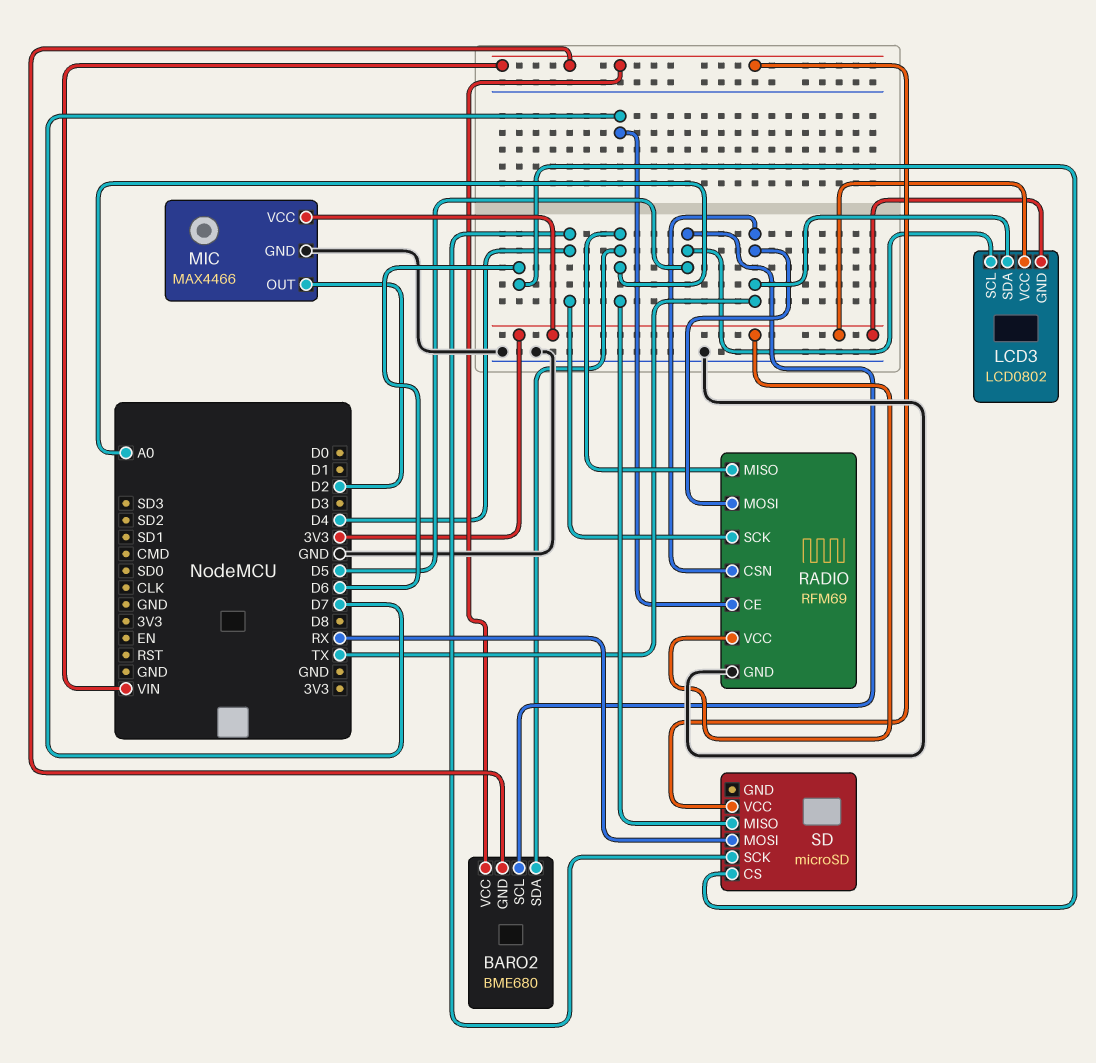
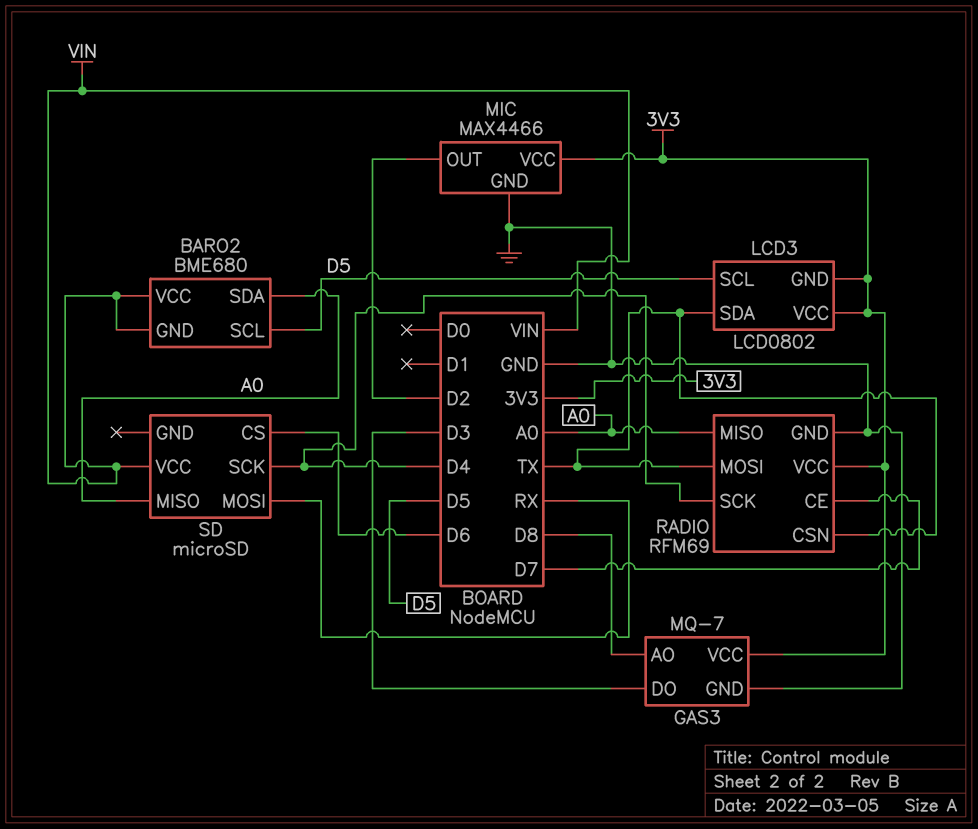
GAS3: none -> MQ-7
GAS3 pin AO: none -> D8
GAS3 pin DO: none -> D3
GAS3 pin GND: none -> GND
GAS3 pin VCC: none -> 3V3

